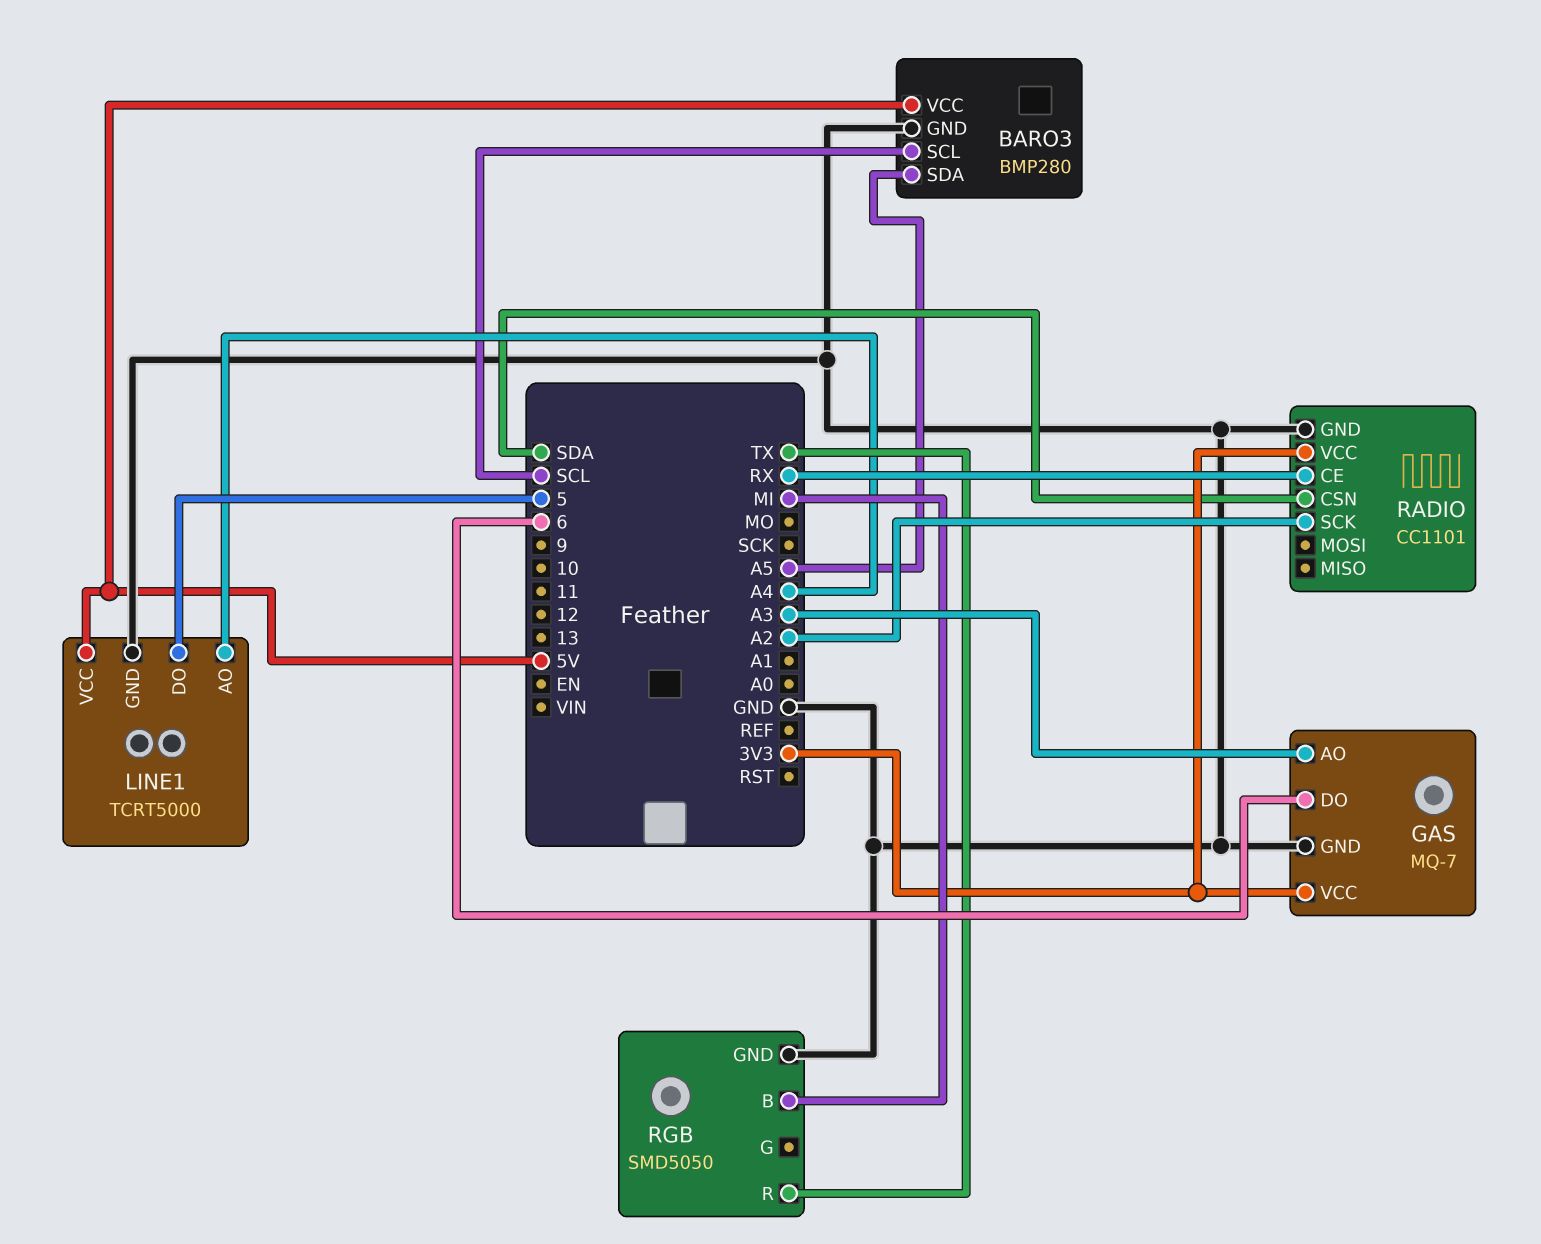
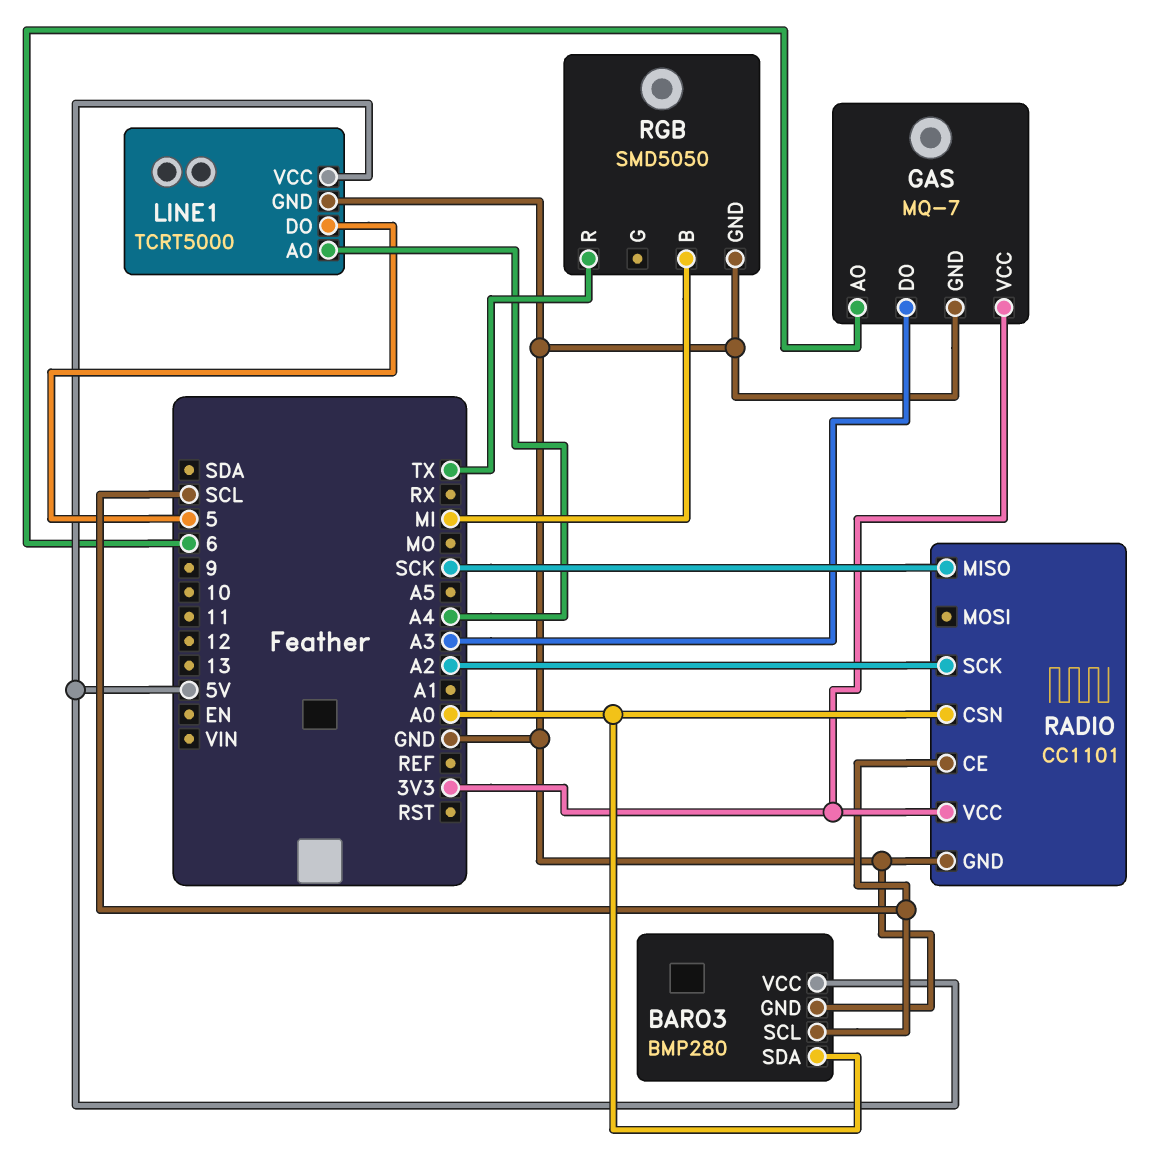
BARO3 pin SDA: A5 -> A0
GAS pin AO: A3 -> 6
GAS pin DO: 6 -> A3
RADIO pin CE: RX -> SCL
RADIO pin CSN: SDA -> A0
RADIO pin MISO: none -> SCK

